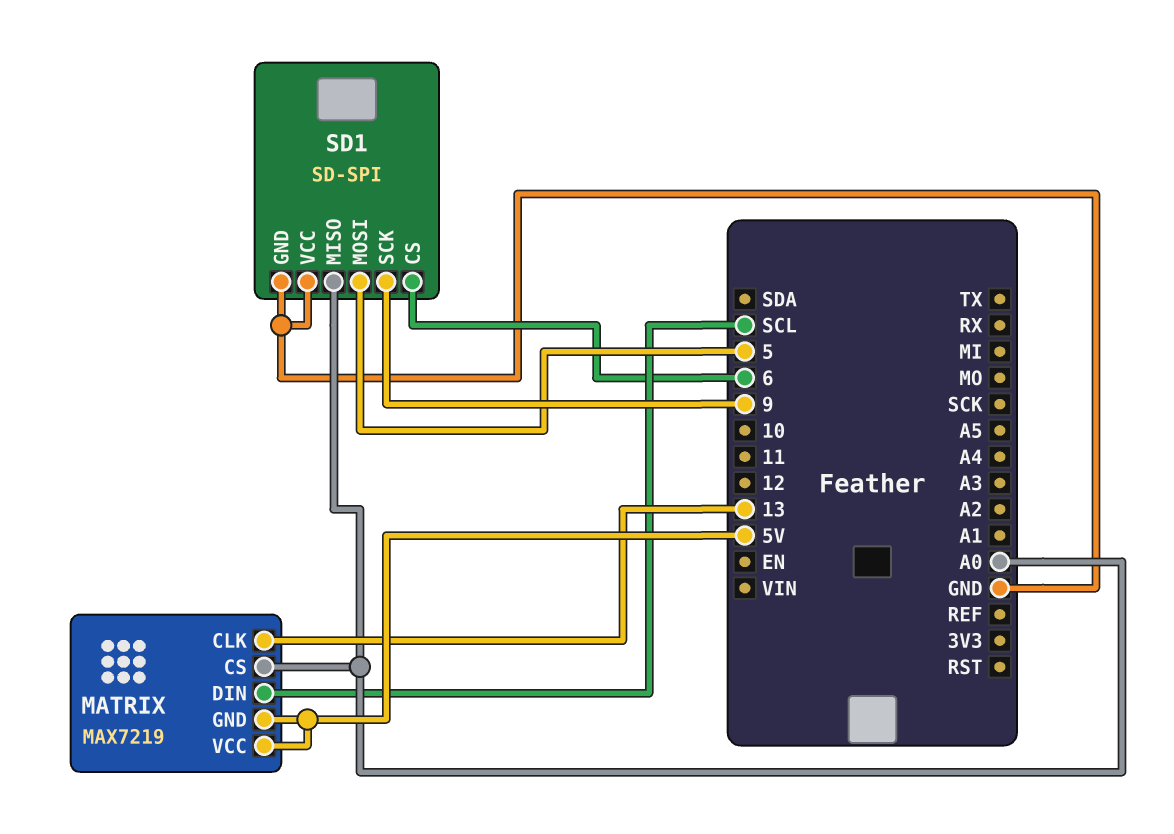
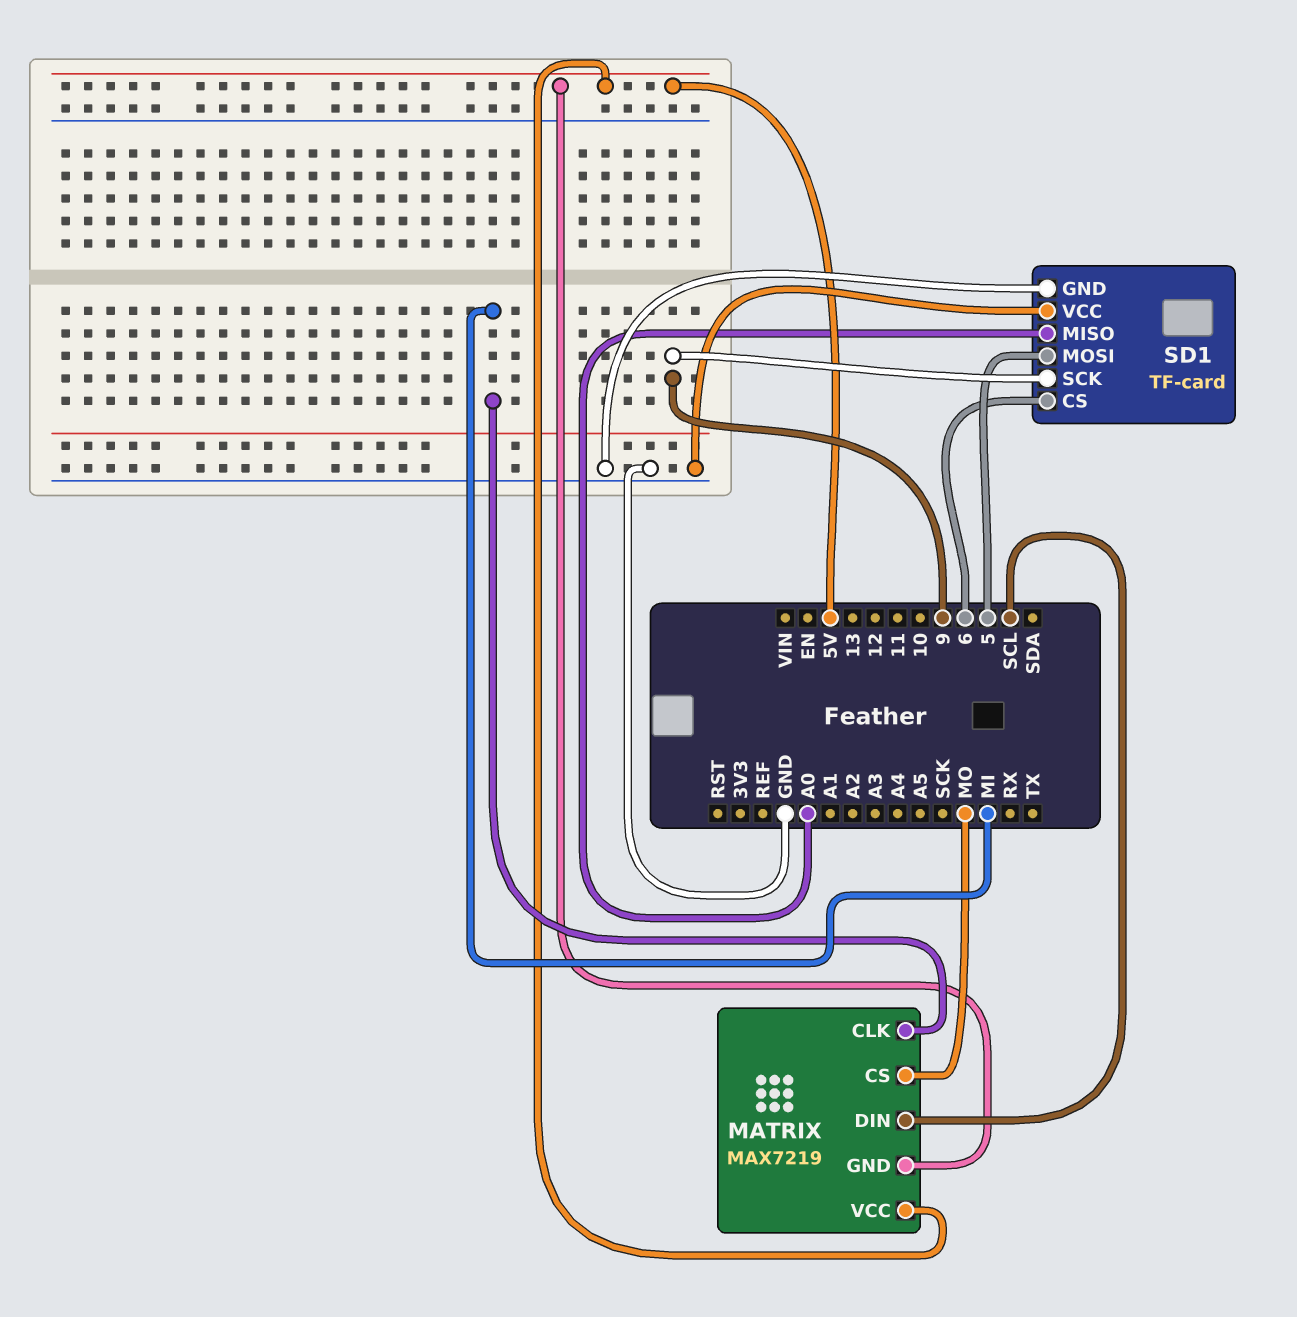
MATRIX pin CLK: 13 -> MI
MATRIX pin CS: A0 -> MO
SD1: SD-SPI -> TF-card

